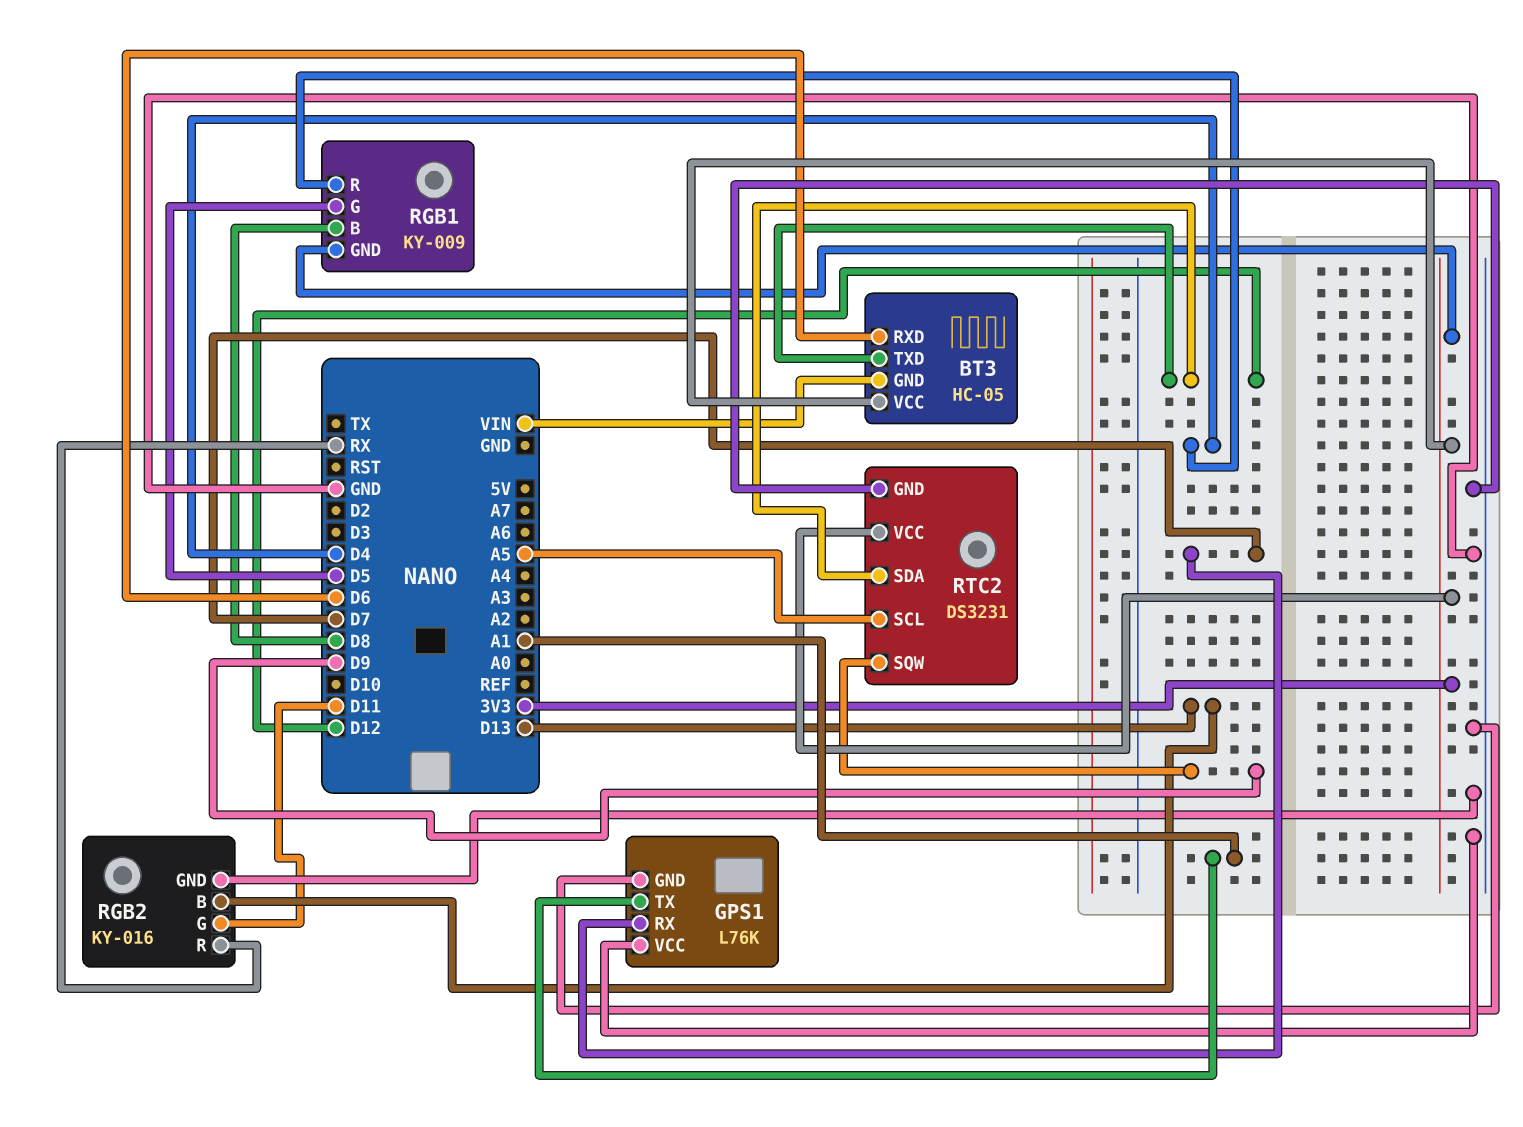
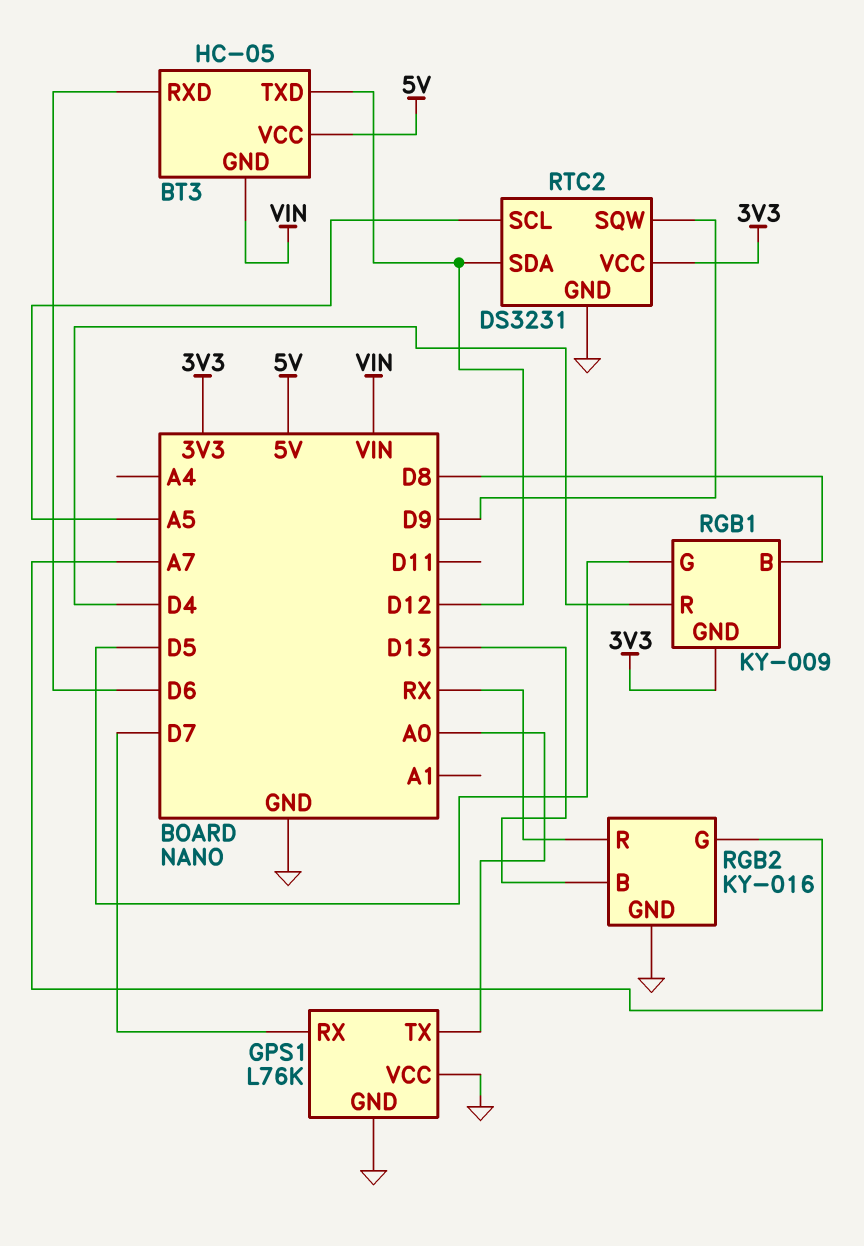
BT3 pin VCC: 3V3 -> 5V
GPS1 pin TX: A1 -> A0
RGB2 pin G: D11 -> A7

